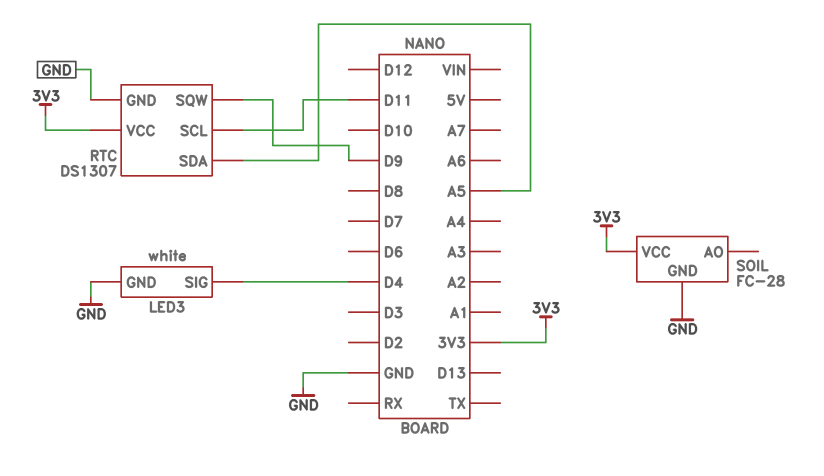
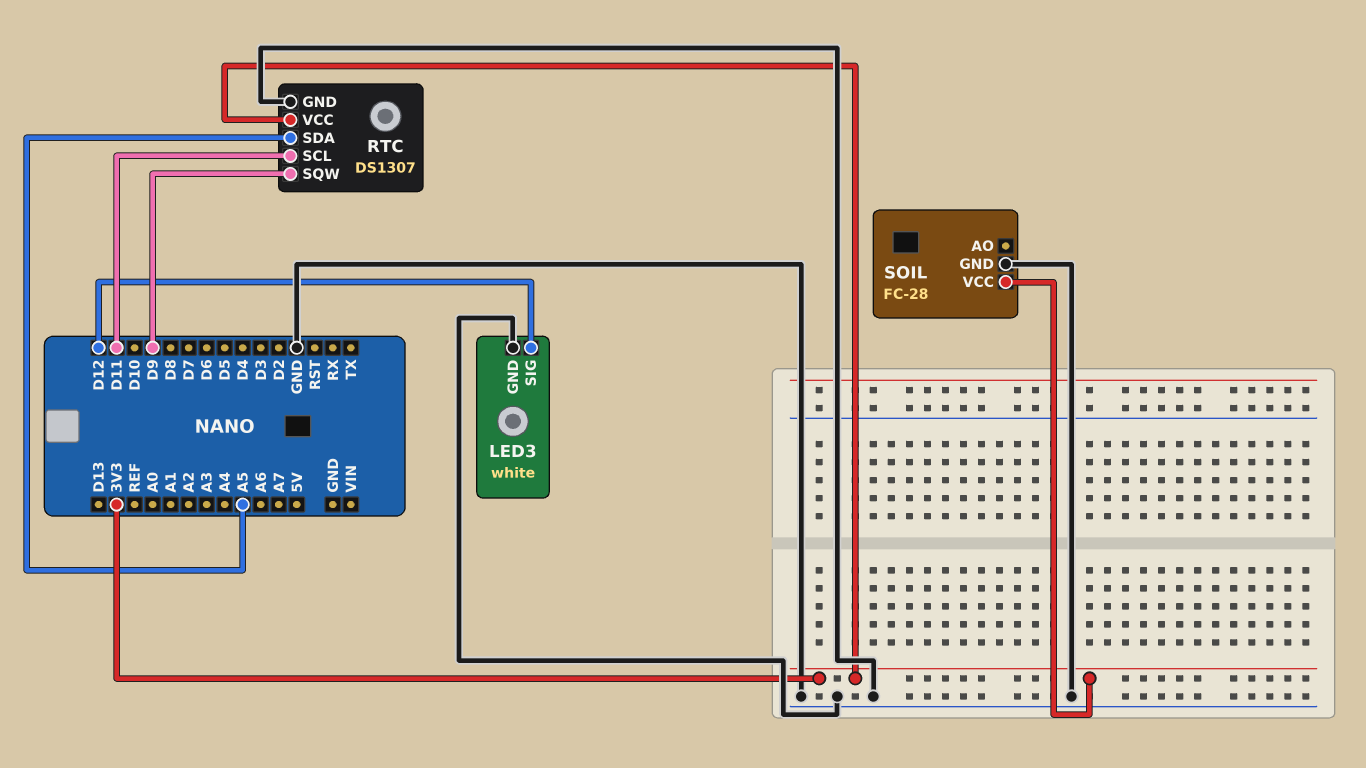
LED3 pin SIG: D4 -> D12

